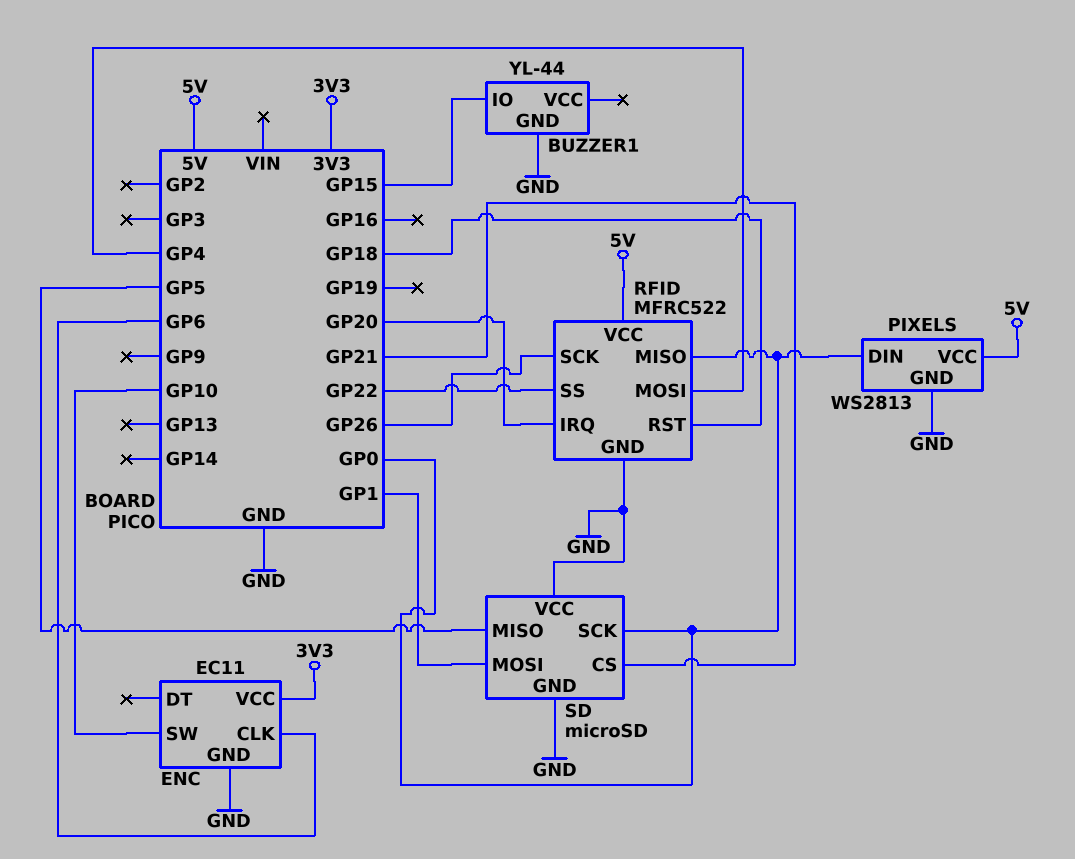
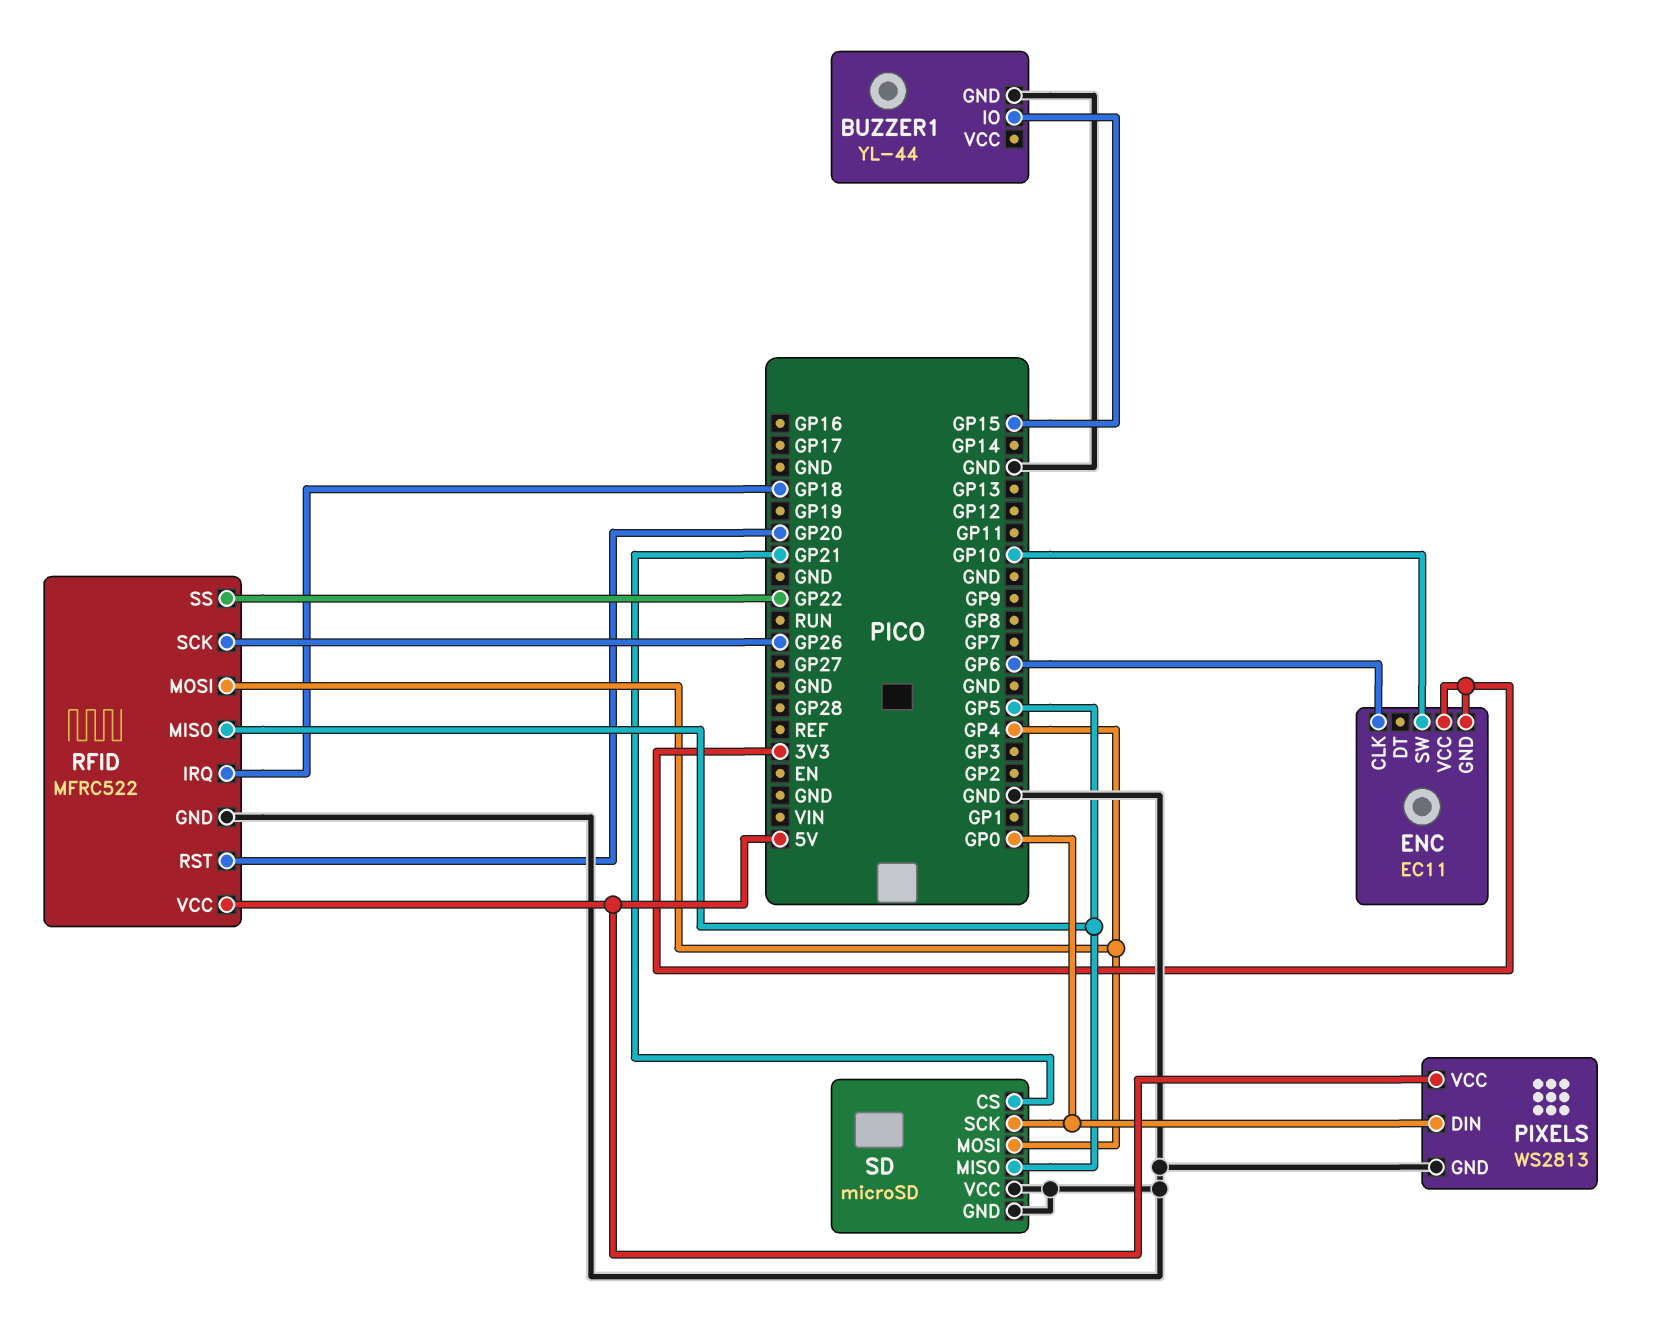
ENC pin GND: GND -> 3V3
RFID pin IRQ: GP20 -> GP18
RFID pin MISO: GP0 -> GP5
RFID pin RST: GP18 -> GP20
SD pin MOSI: GP1 -> GP4

